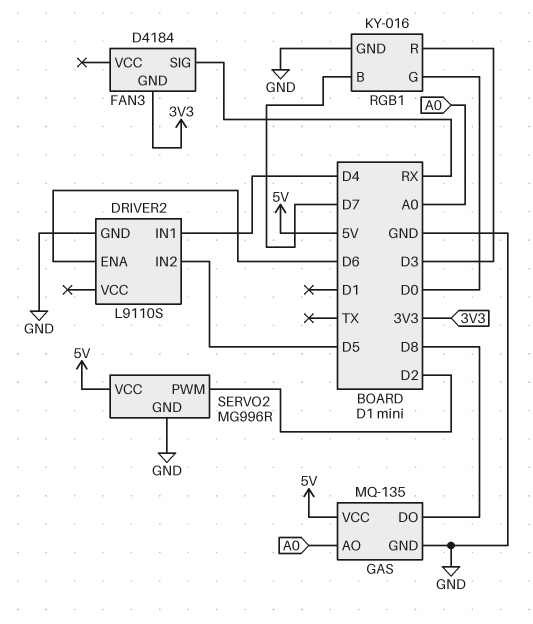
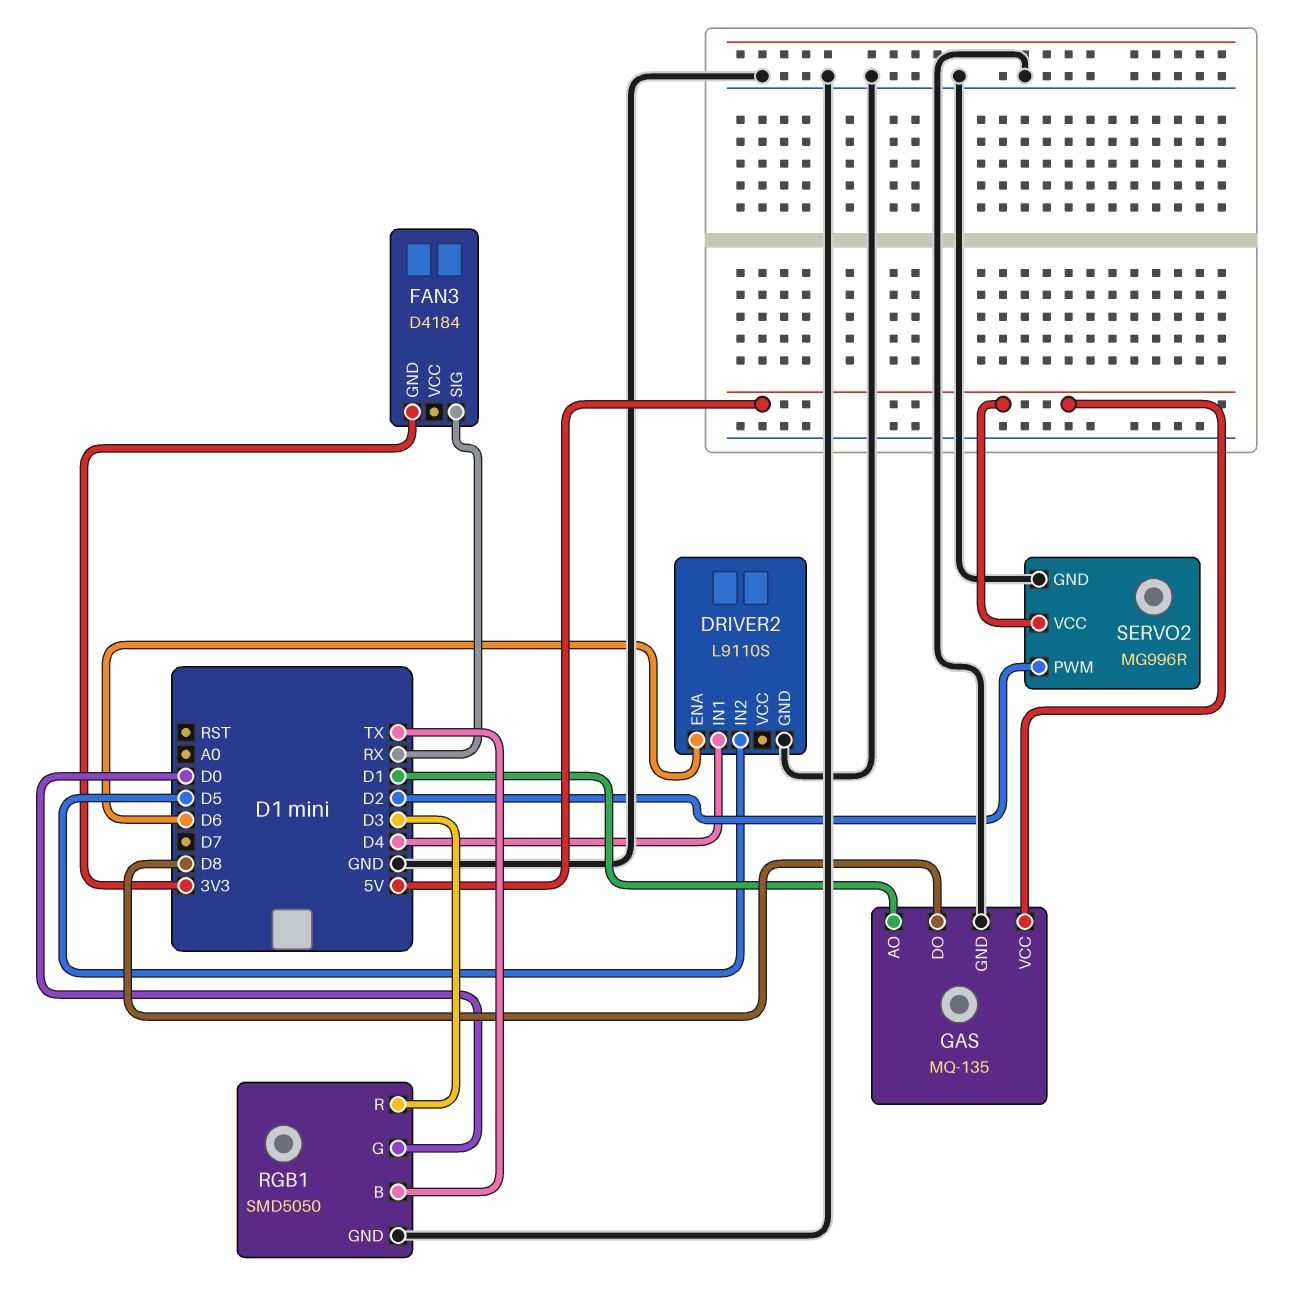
GAS pin AO: A0 -> D1
RGB1: KY-016 -> SMD5050
RGB1 pin B: D7 -> TX

